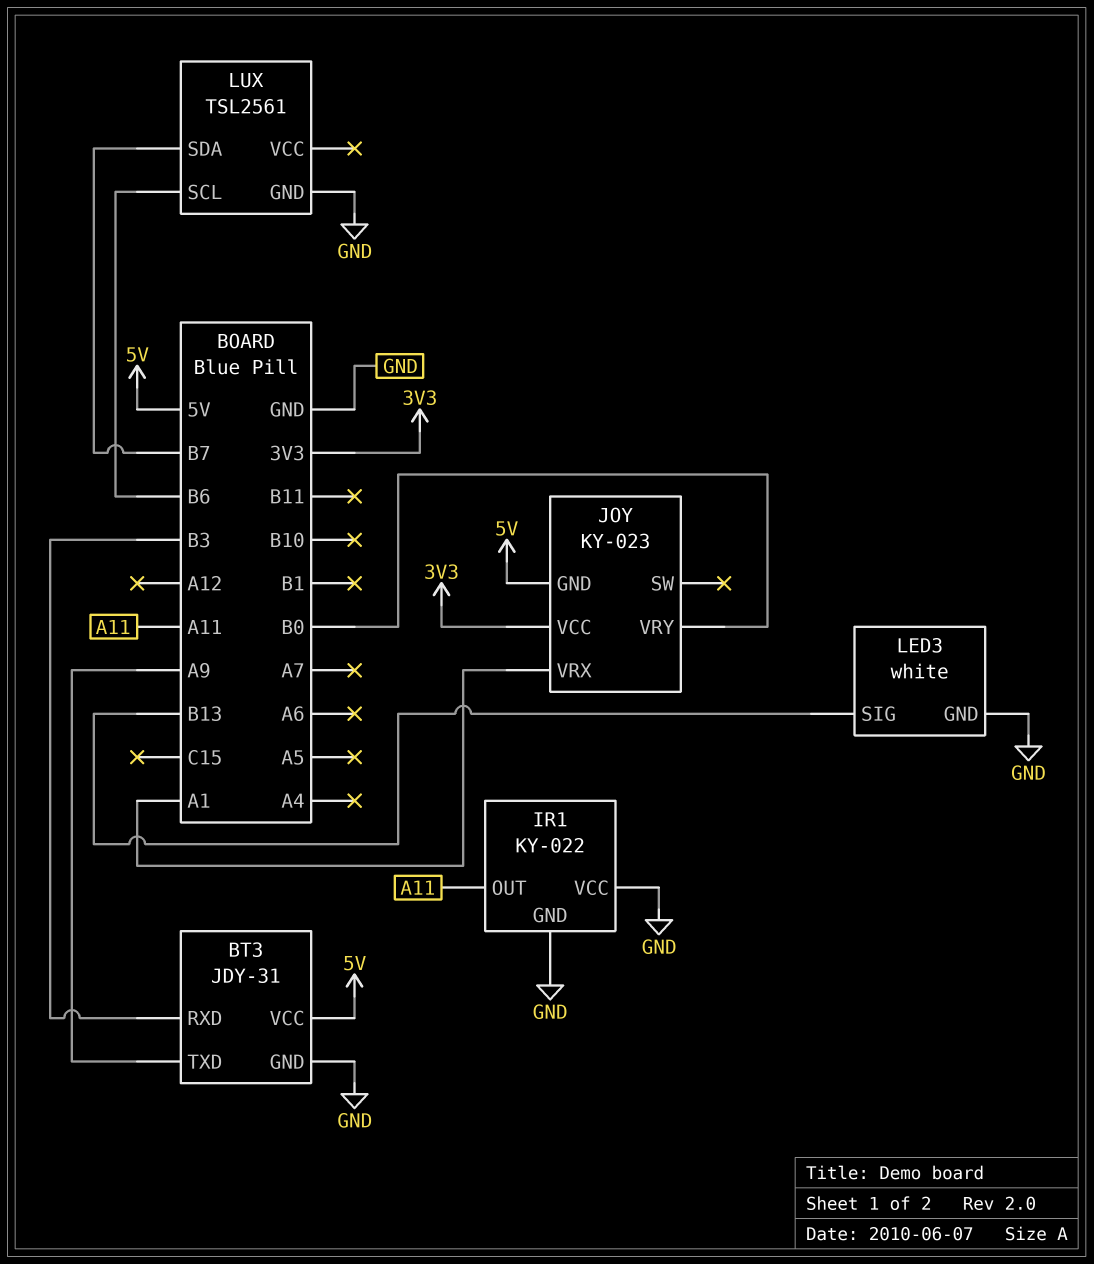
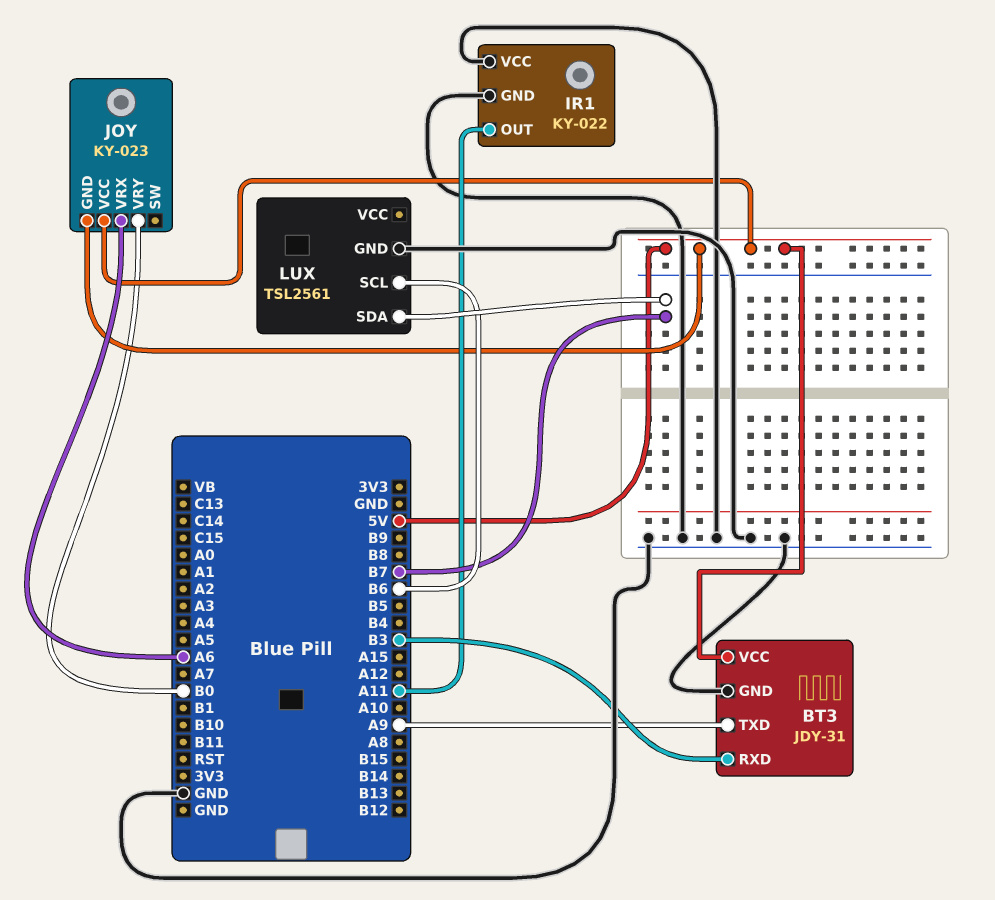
JOY pin VCC: 3V3 -> 5V
JOY pin VRX: A1 -> A6
LED3: white -> none
LED3 pin GND: GND -> none
LED3 pin SIG: B13 -> none

